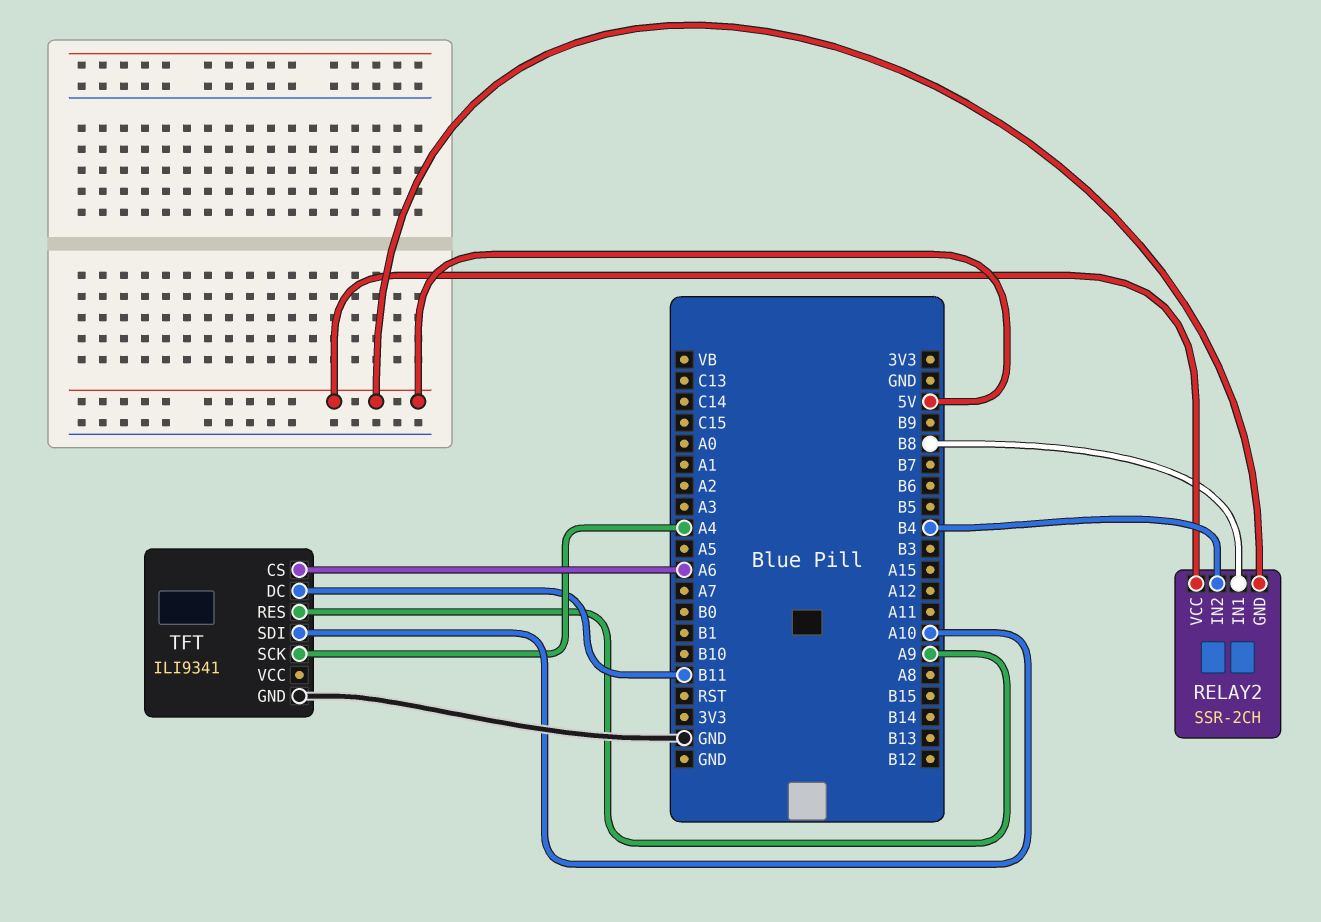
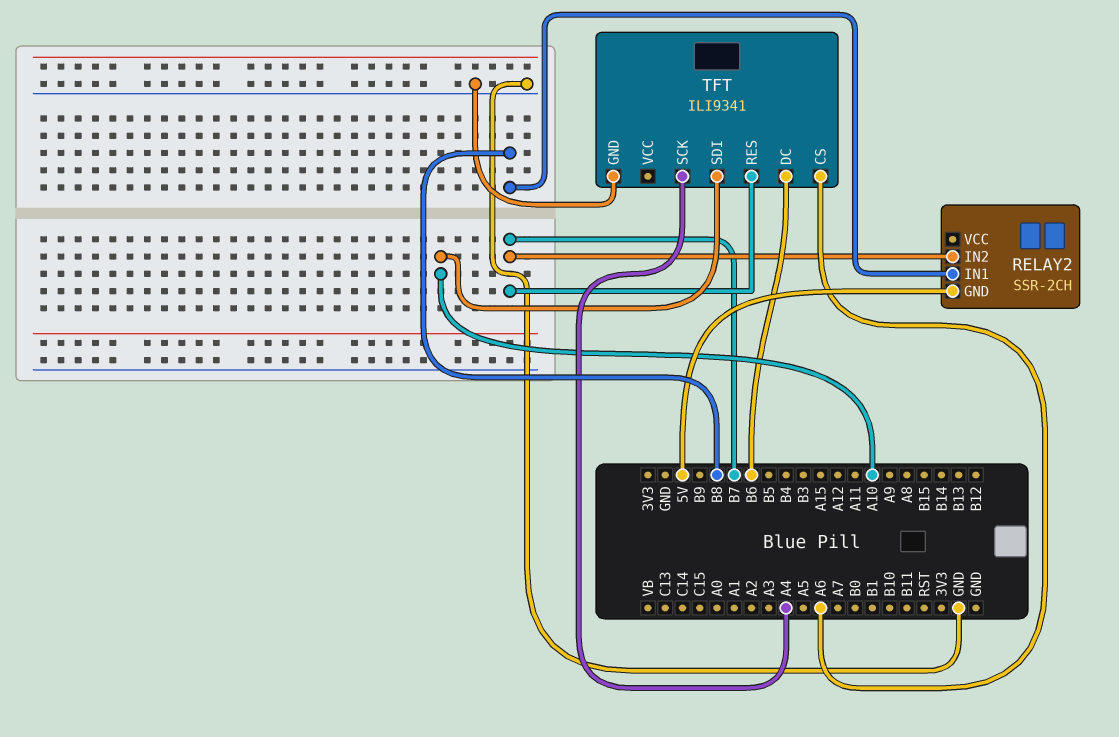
RELAY2 pin IN2: B4 -> B7
RELAY2 pin VCC: 5V -> none
TFT pin DC: B11 -> B6
TFT pin RES: A9 -> B7

